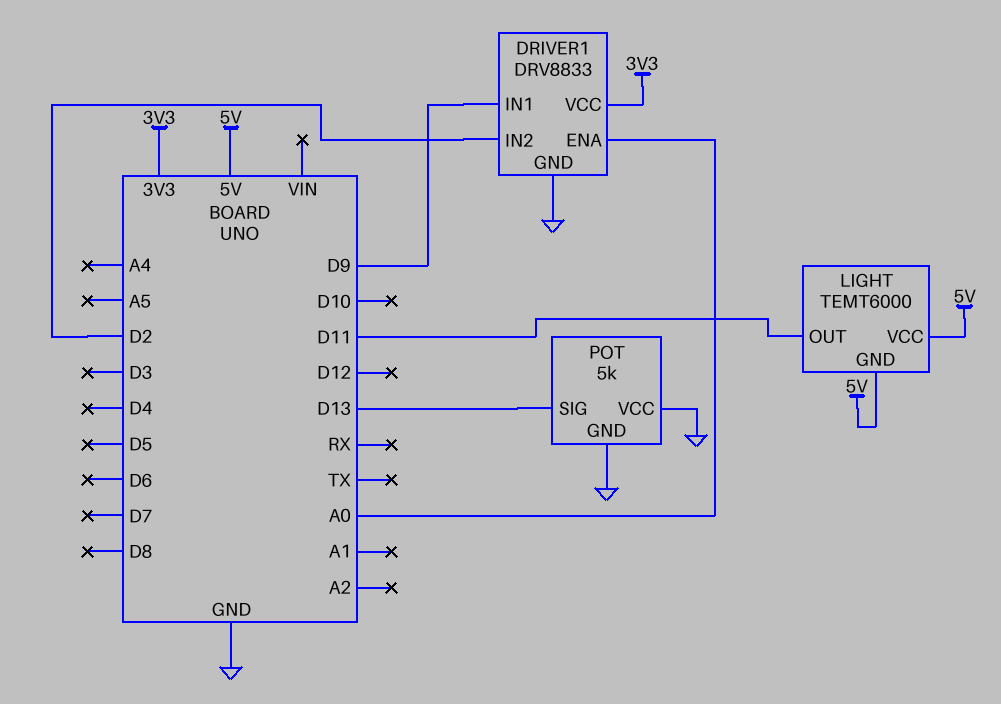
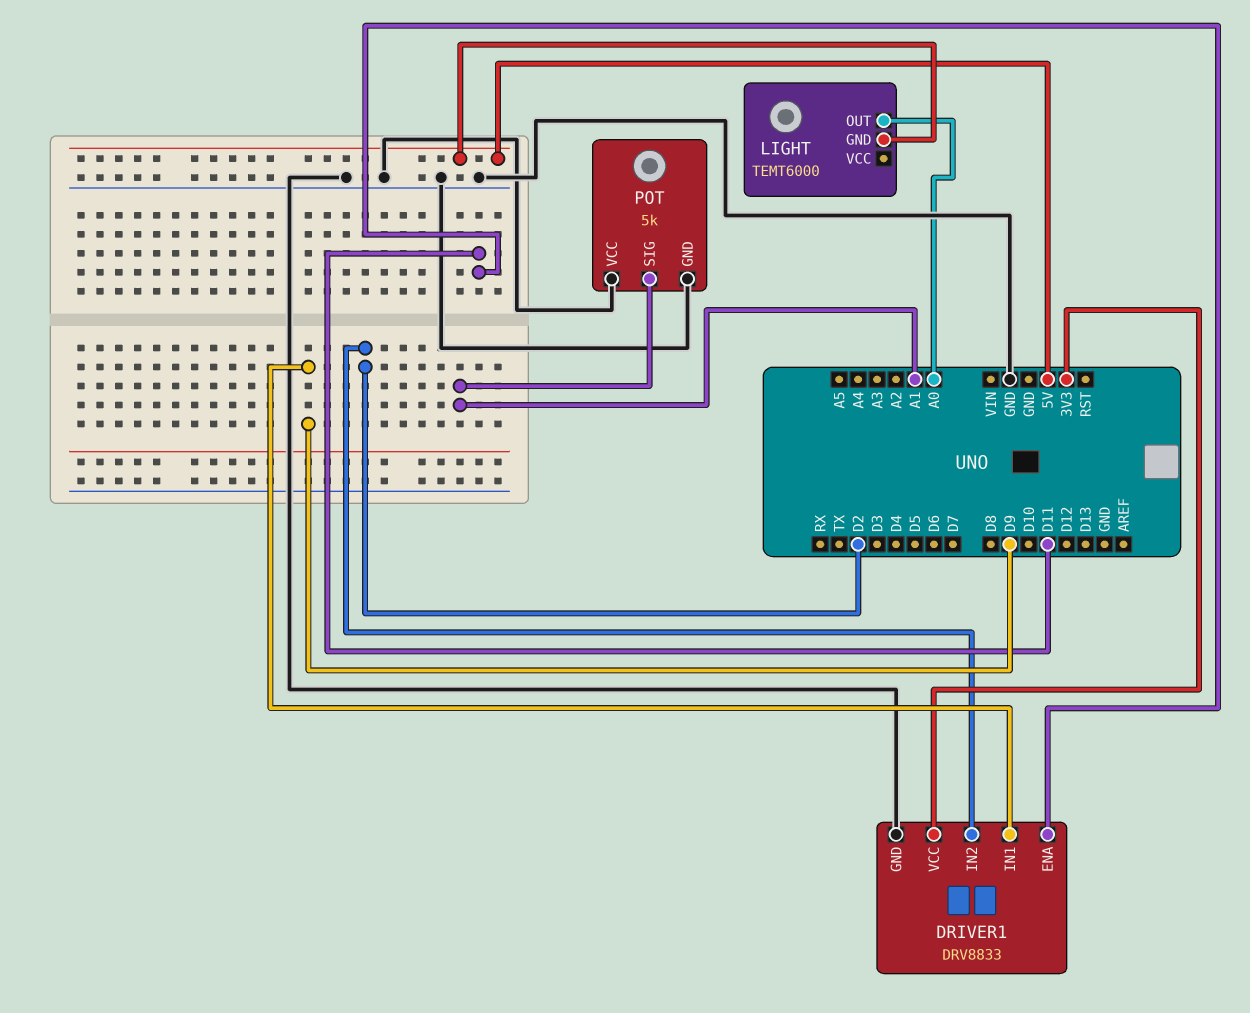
DRIVER1 pin ENA: A0 -> D11
LIGHT pin OUT: D11 -> A0
LIGHT pin VCC: 5V -> none
POT pin SIG: D13 -> A1

